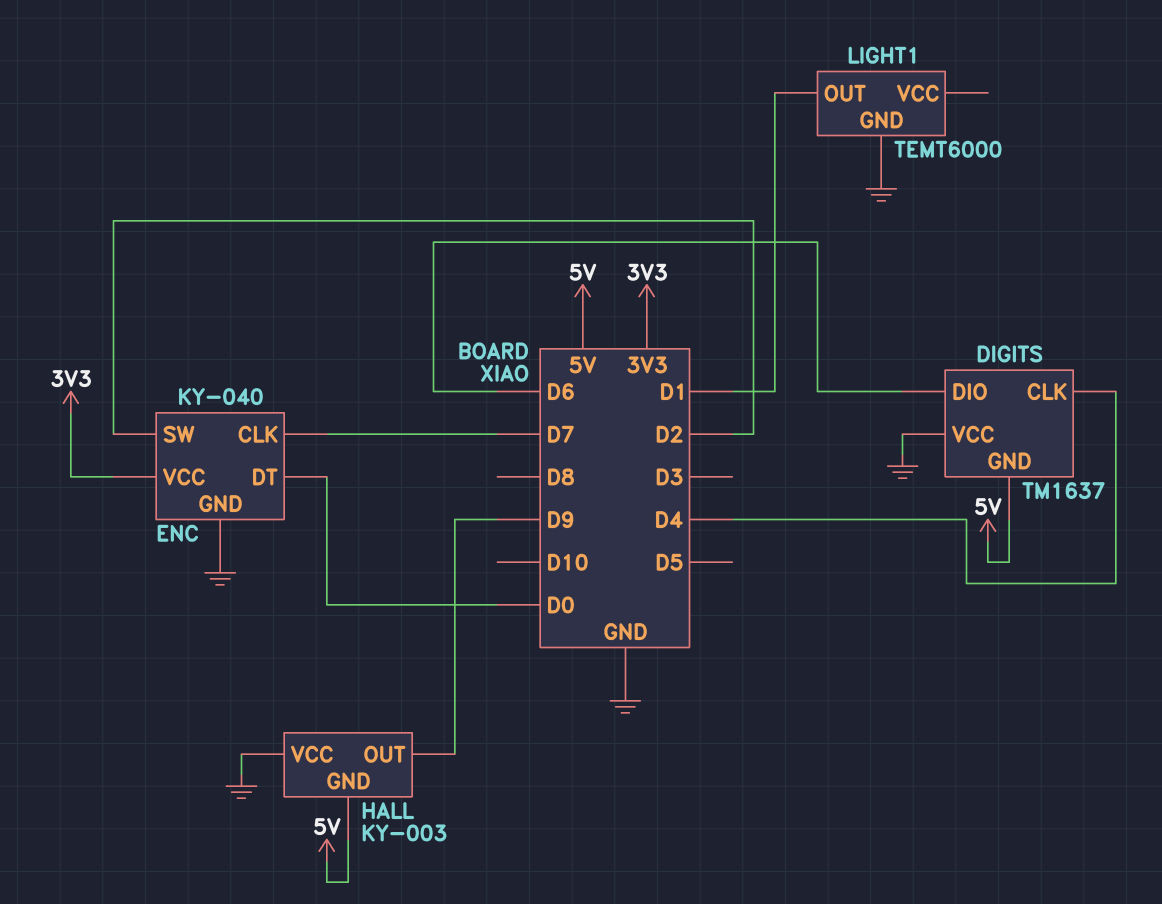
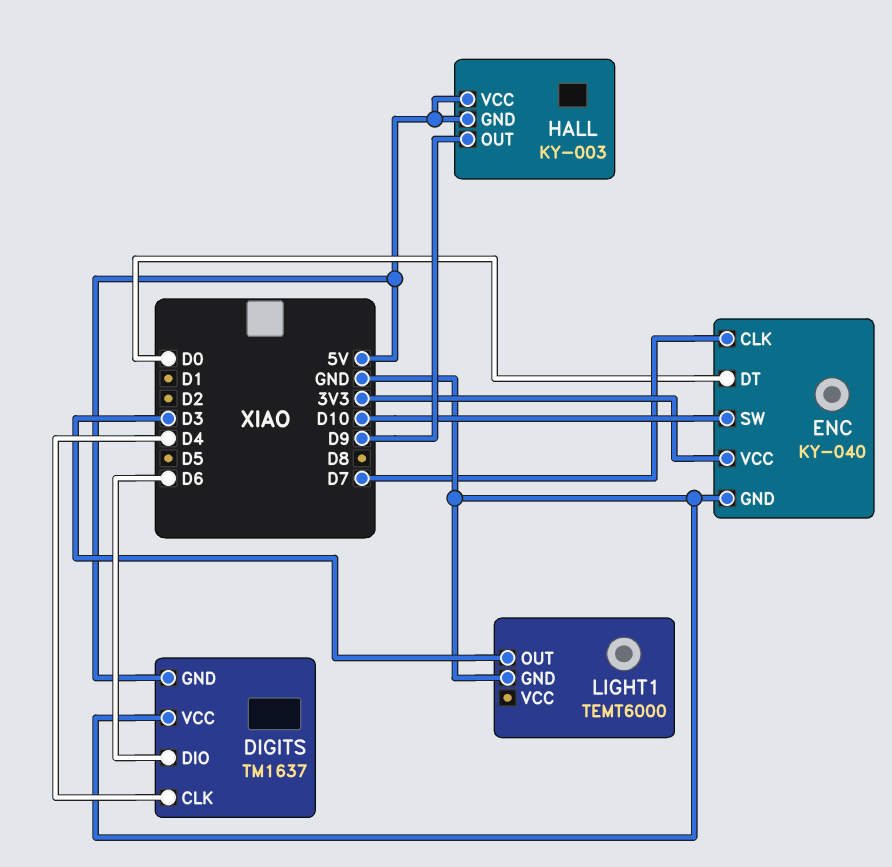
ENC pin SW: D2 -> D10
HALL pin VCC: GND -> 5V
LIGHT1 pin OUT: D1 -> D3

